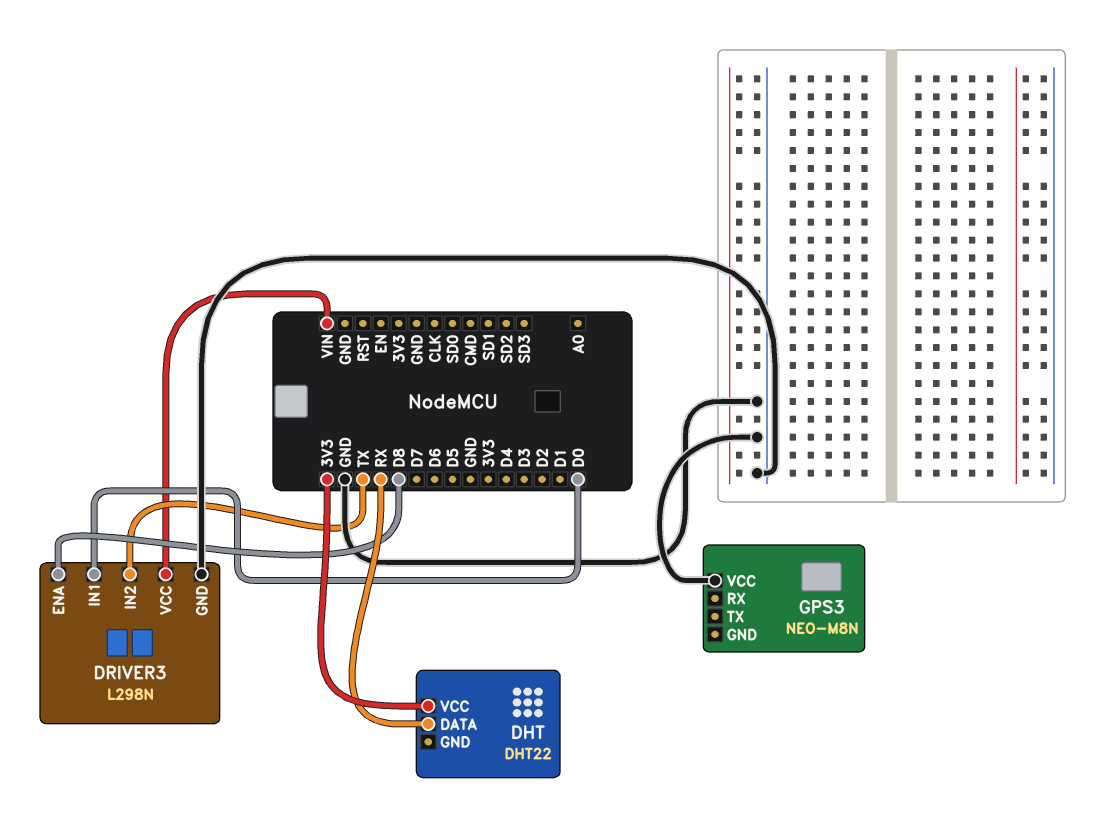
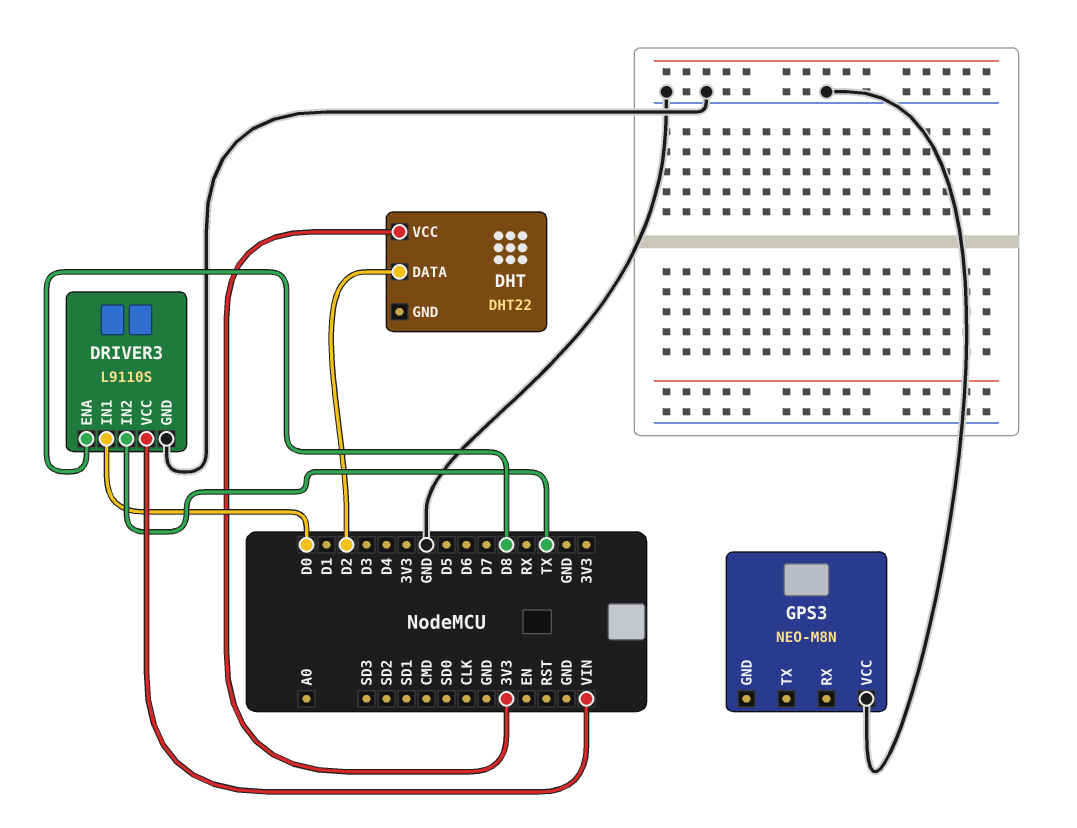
DHT pin DATA: RX -> D2
DRIVER3: L298N -> L9110S

